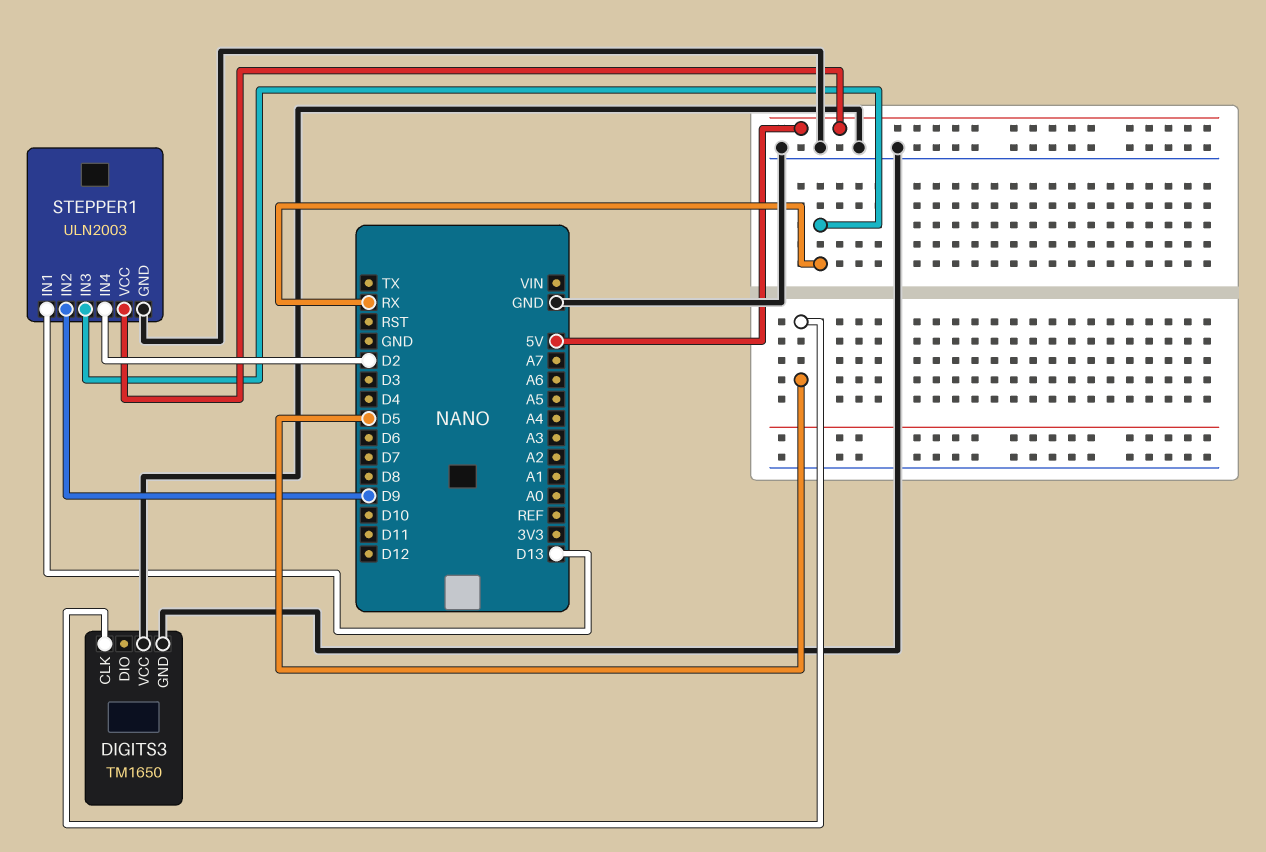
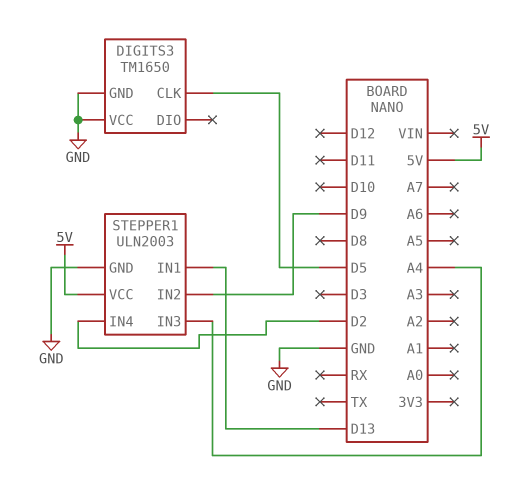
STEPPER1 pin IN3: RX -> A4

